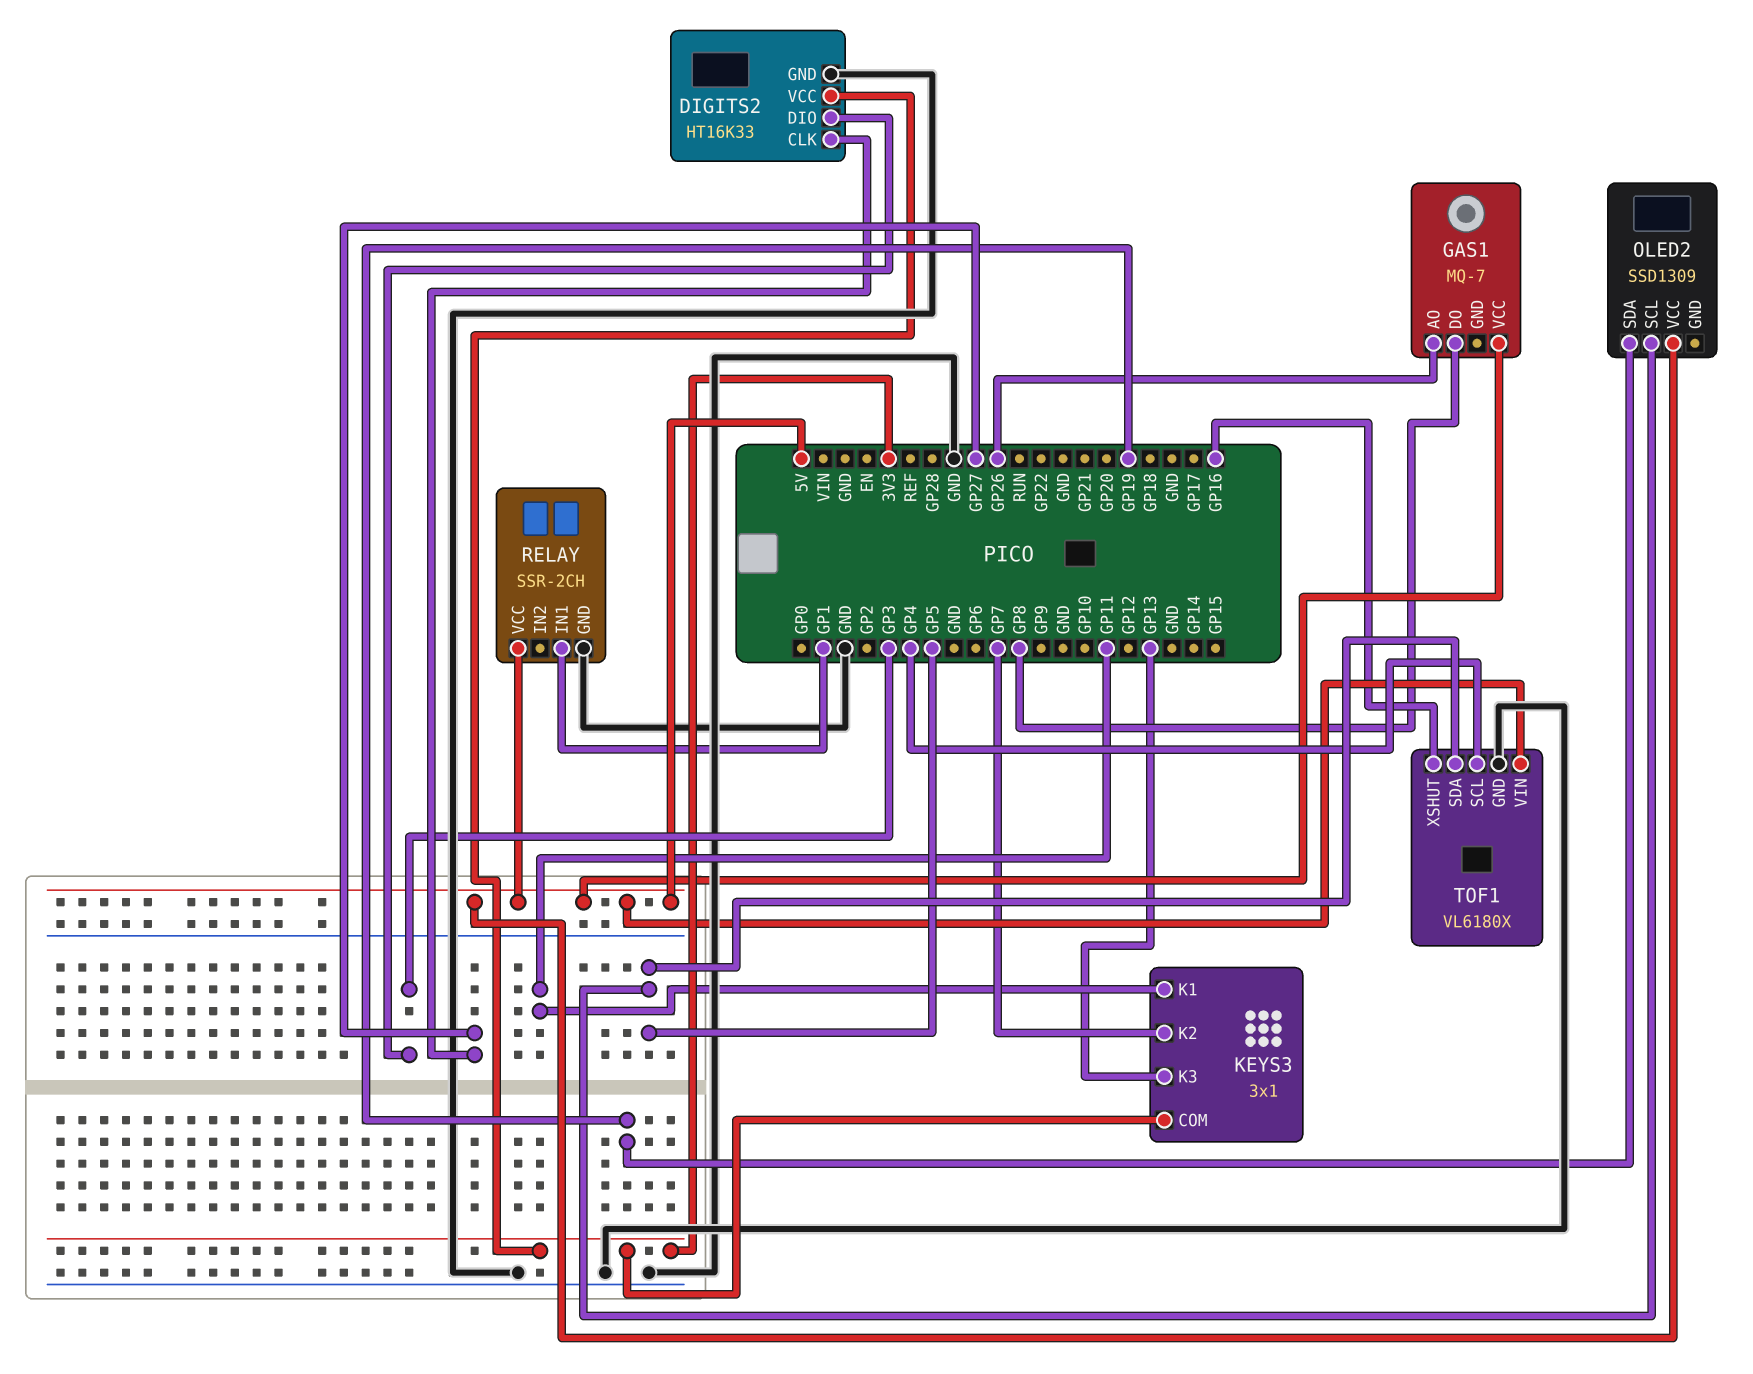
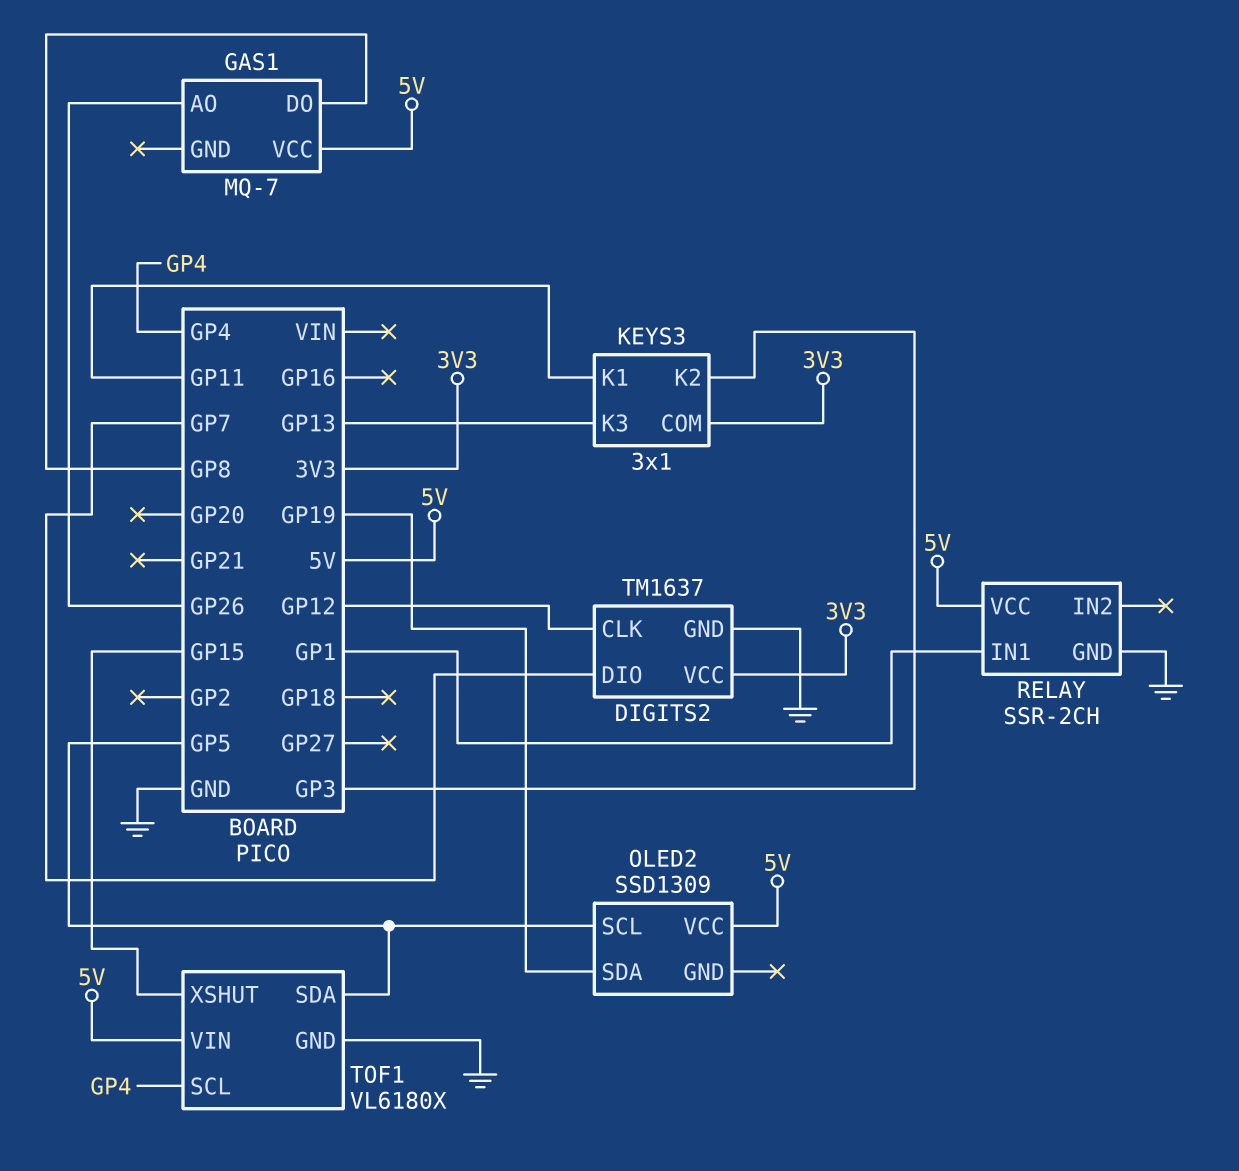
DIGITS2: HT16K33 -> TM1637
DIGITS2 pin CLK: GP27 -> GP12
DIGITS2 pin DIO: GP3 -> GP7
KEYS3 pin K2: GP7 -> GP3
TOF1 pin XSHUT: GP16 -> GP15

